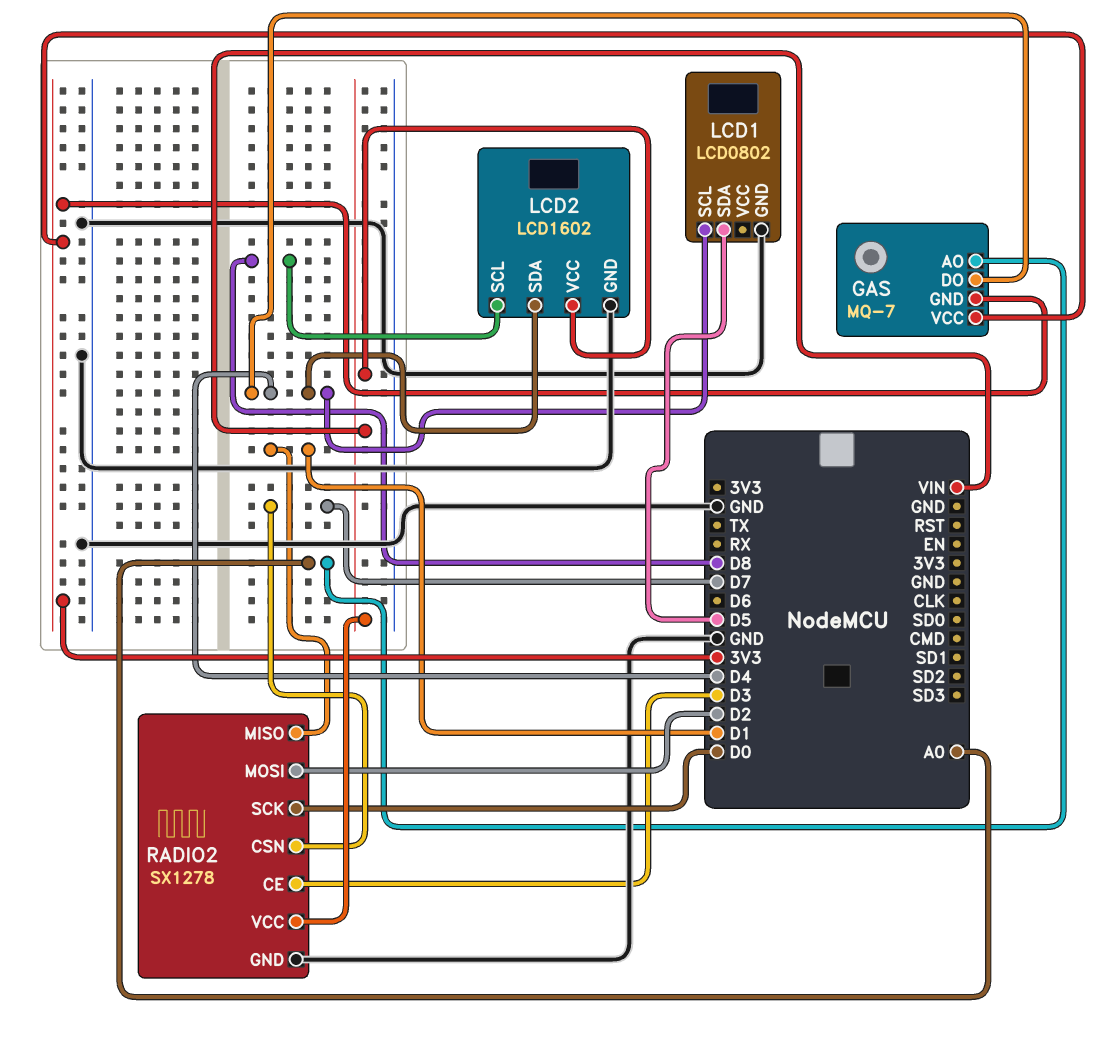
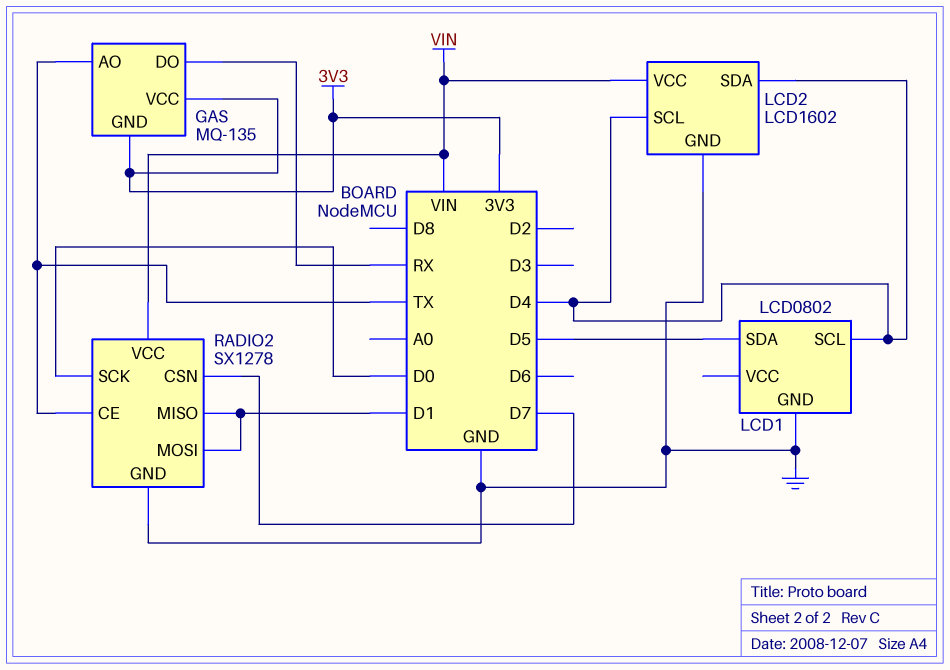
GAS: MQ-7 -> MQ-135
GAS pin AO: A0 -> TX
GAS pin DO: D4 -> RX
LCD2 pin SCL: D8 -> D4
RADIO2 pin CE: D3 -> TX
RADIO2 pin MOSI: D2 -> D1

